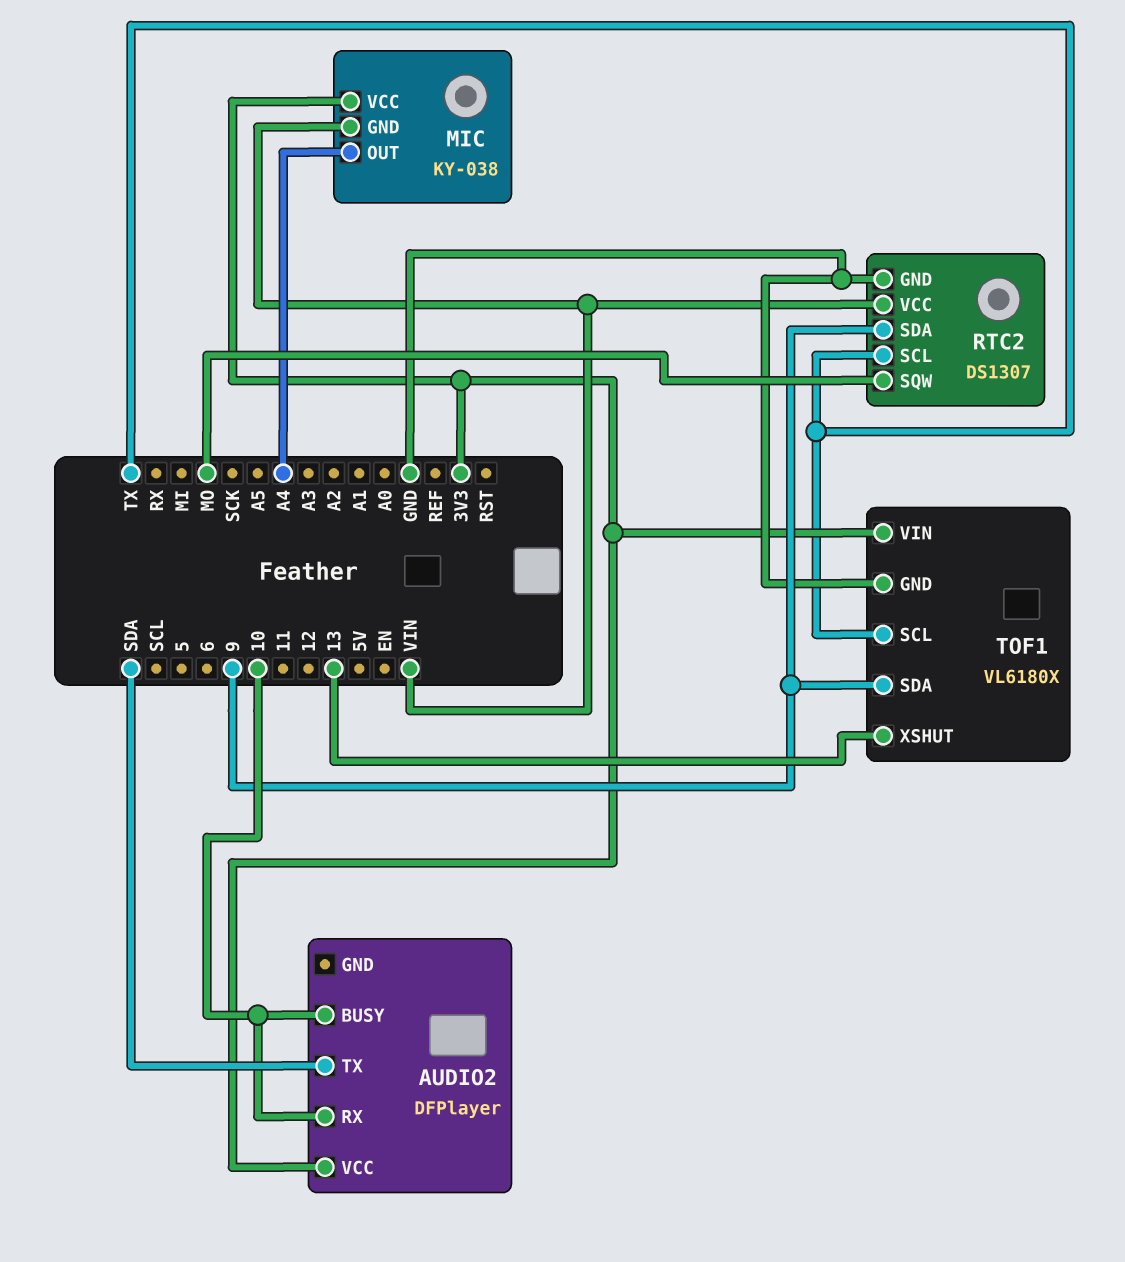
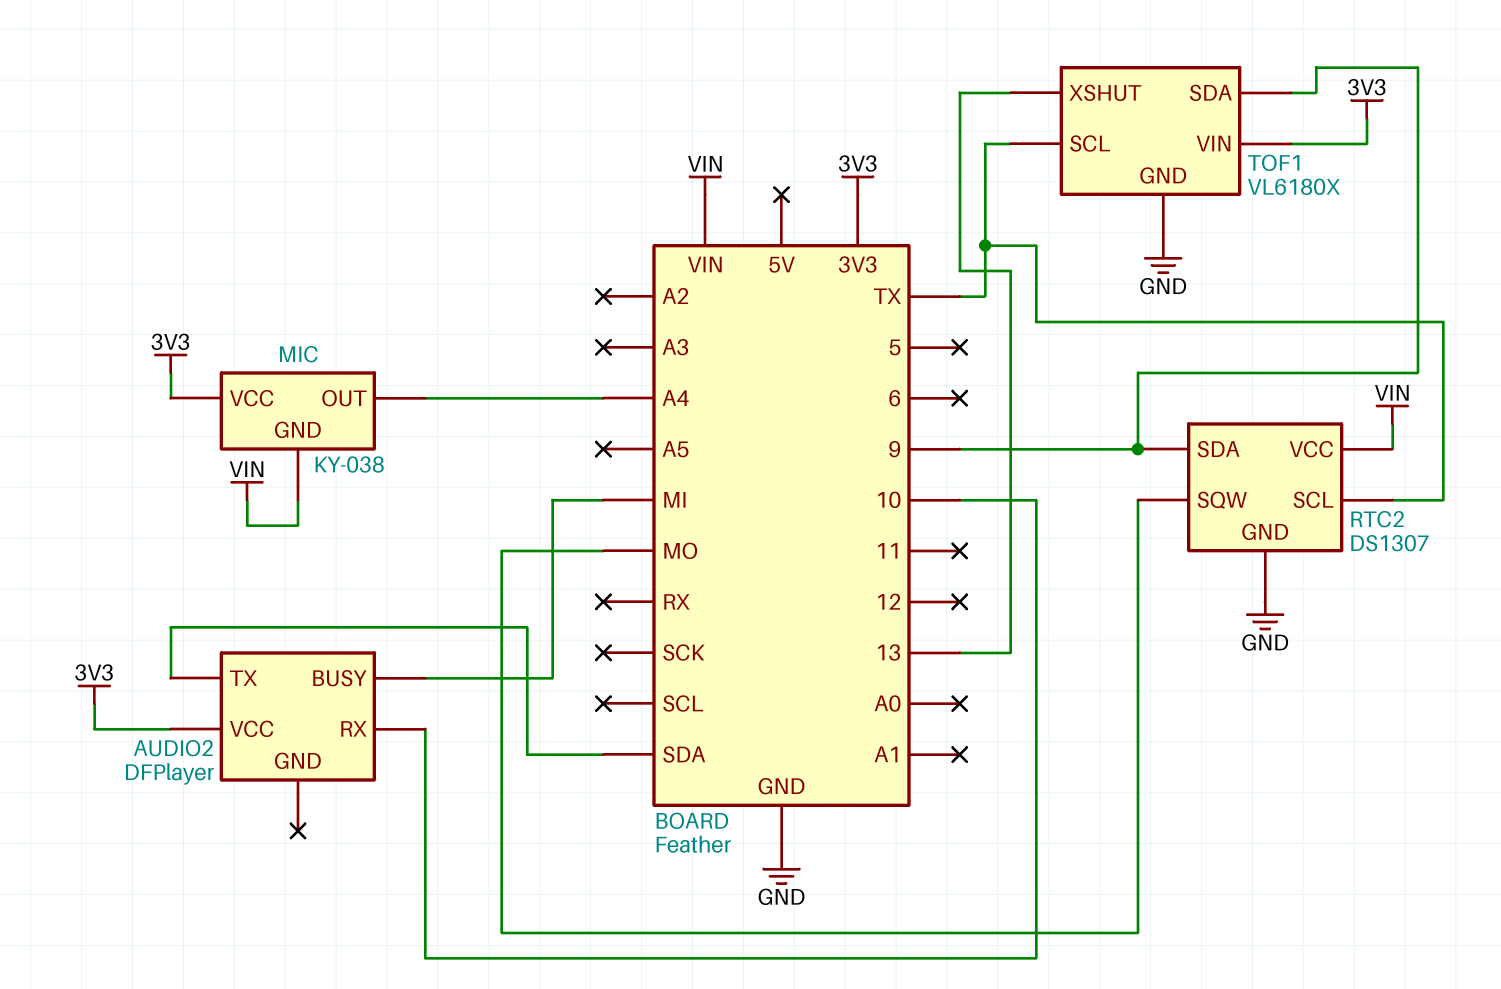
AUDIO2 pin BUSY: 10 -> MI

